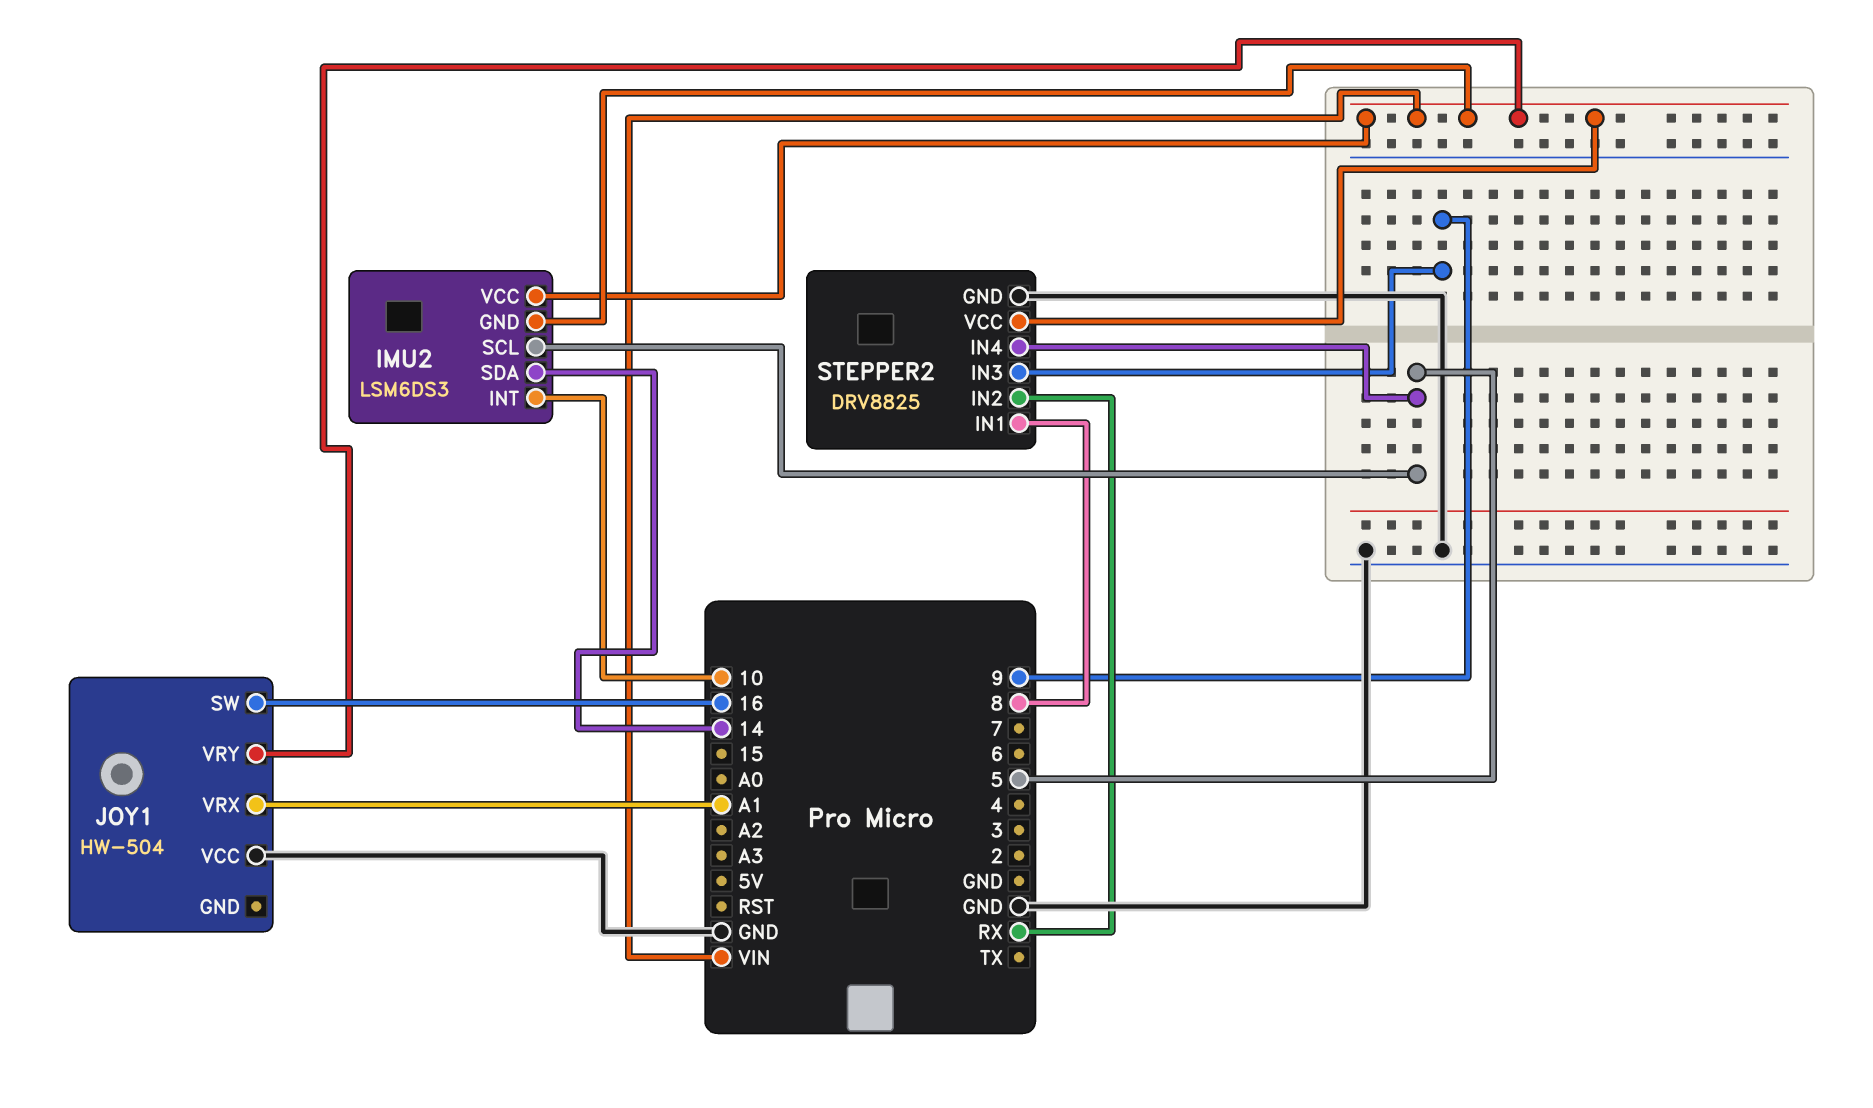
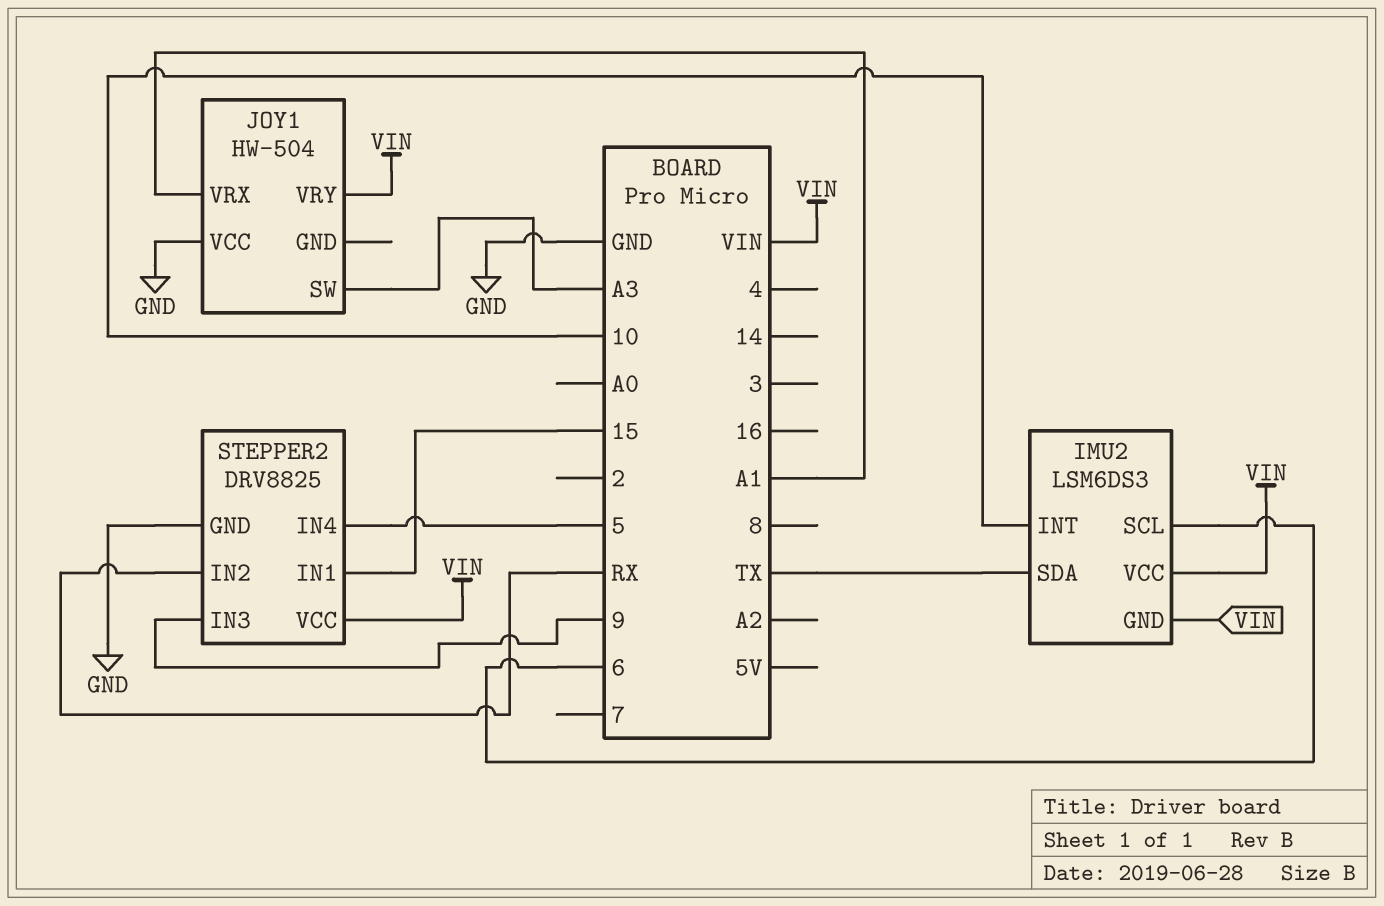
IMU2 pin SCL: 5 -> 6
IMU2 pin SDA: 14 -> TX
JOY1 pin SW: 16 -> A3
STEPPER2 pin IN1: 8 -> 15

